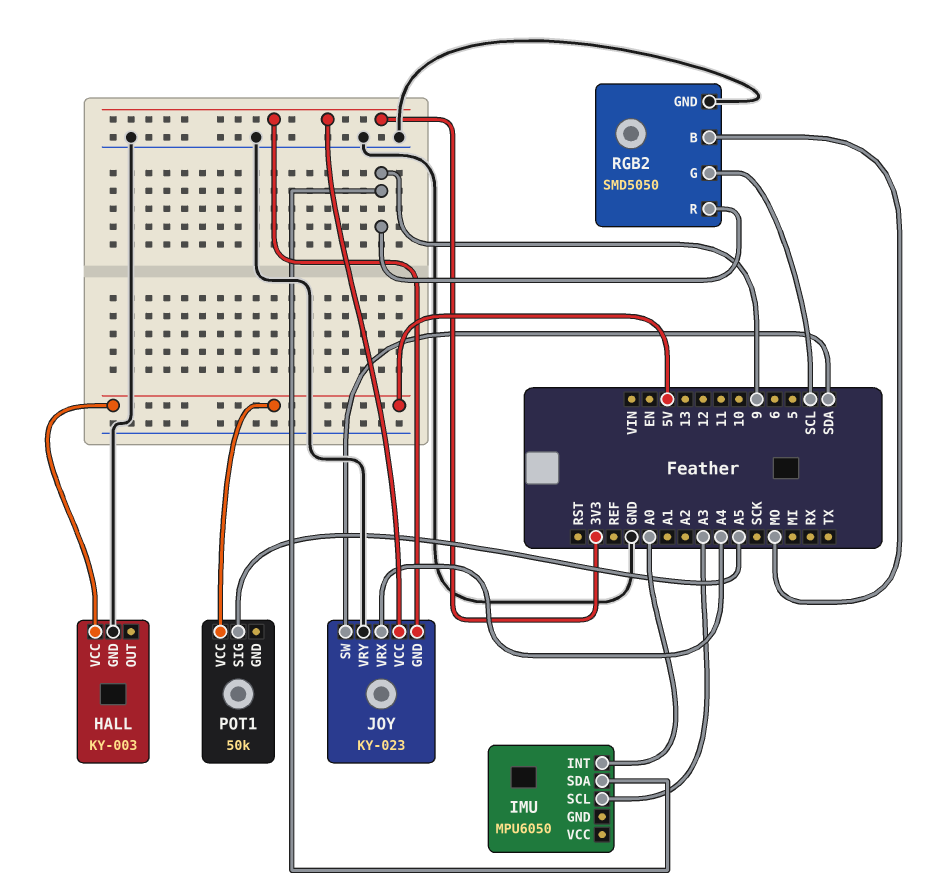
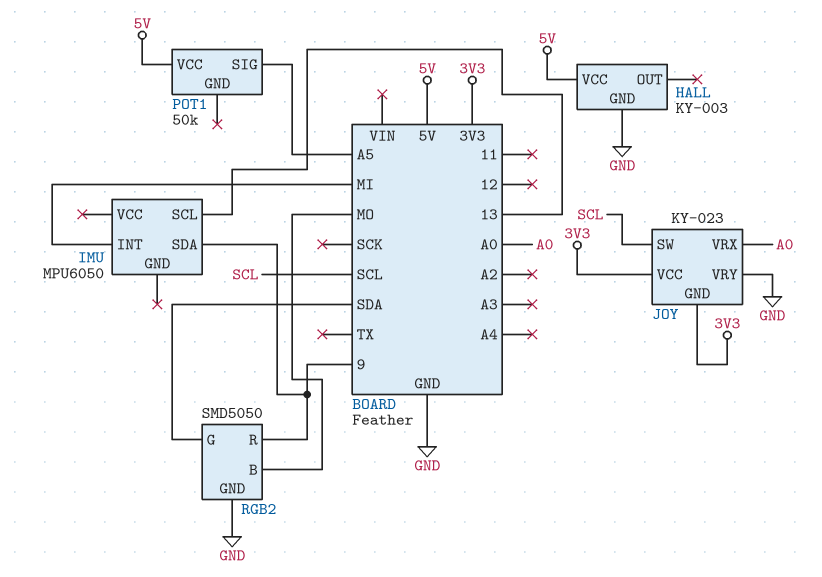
IMU pin INT: A0 -> MI
IMU pin SCL: A3 -> 13
JOY pin SW: SDA -> SCL
JOY pin VRX: A4 -> A0
RGB2 pin G: SCL -> SDA

